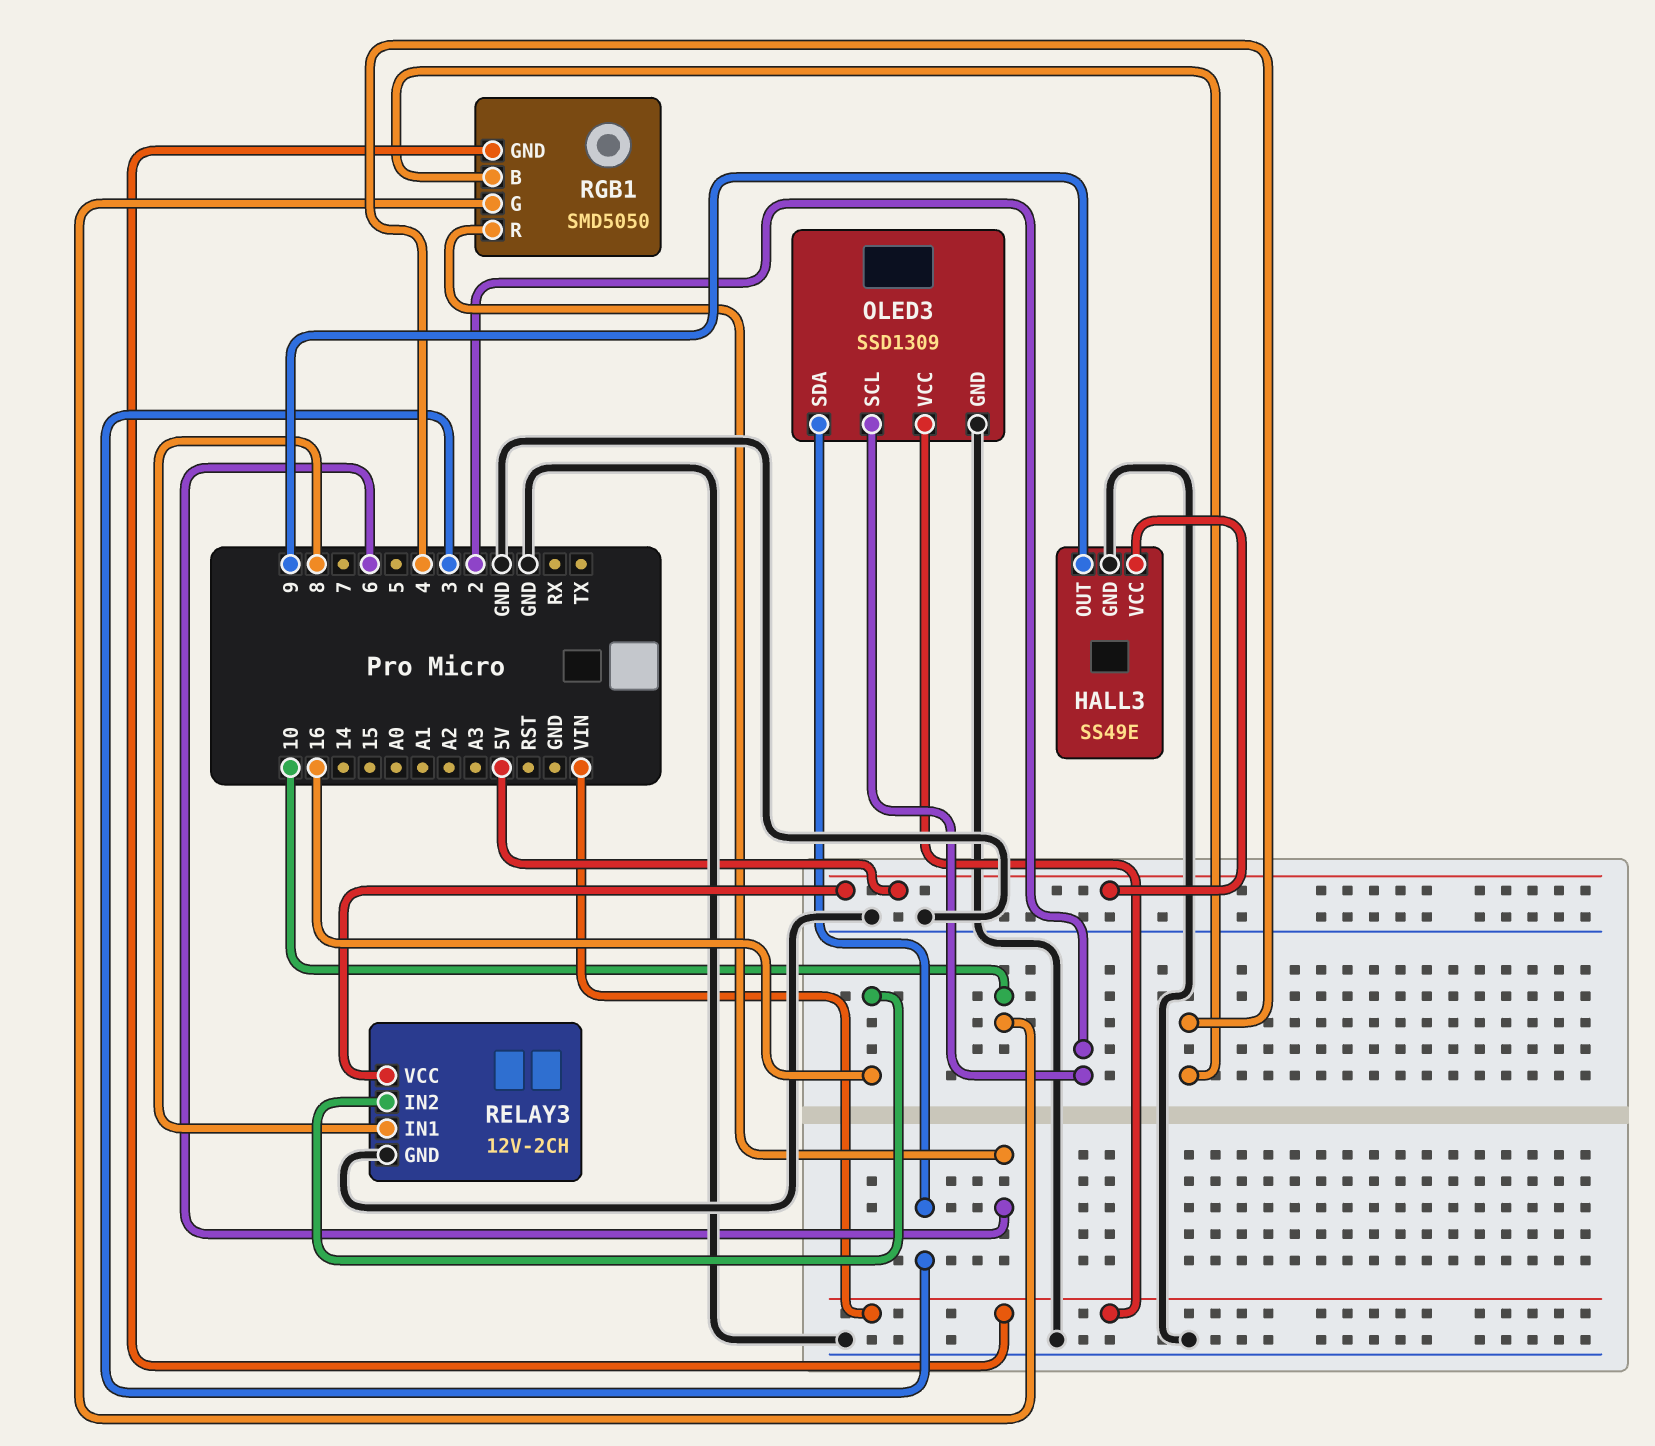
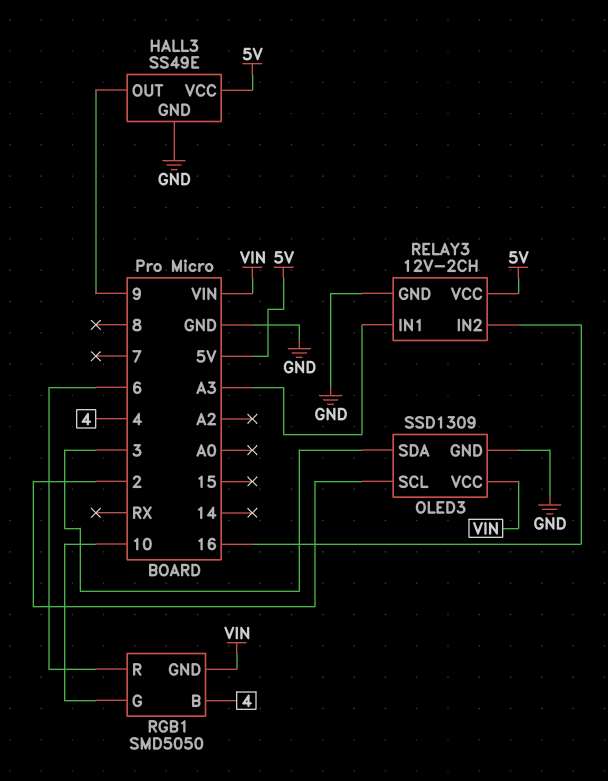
RELAY3 pin IN1: 8 -> A3

